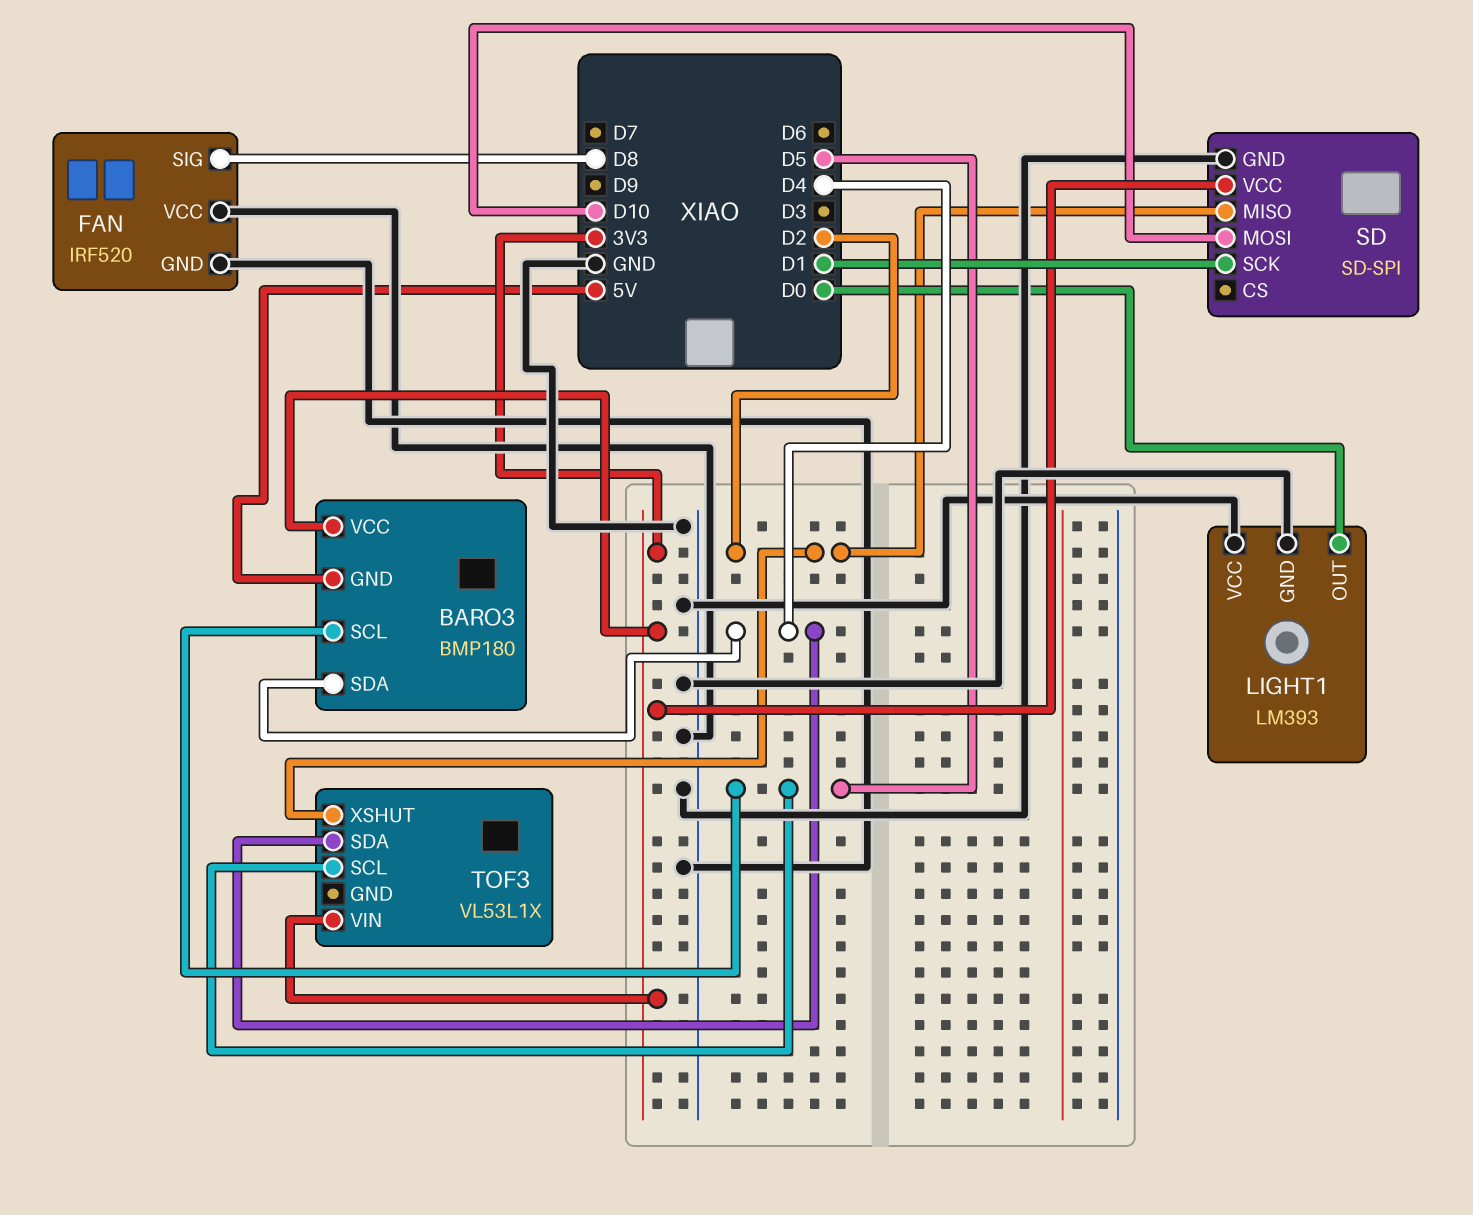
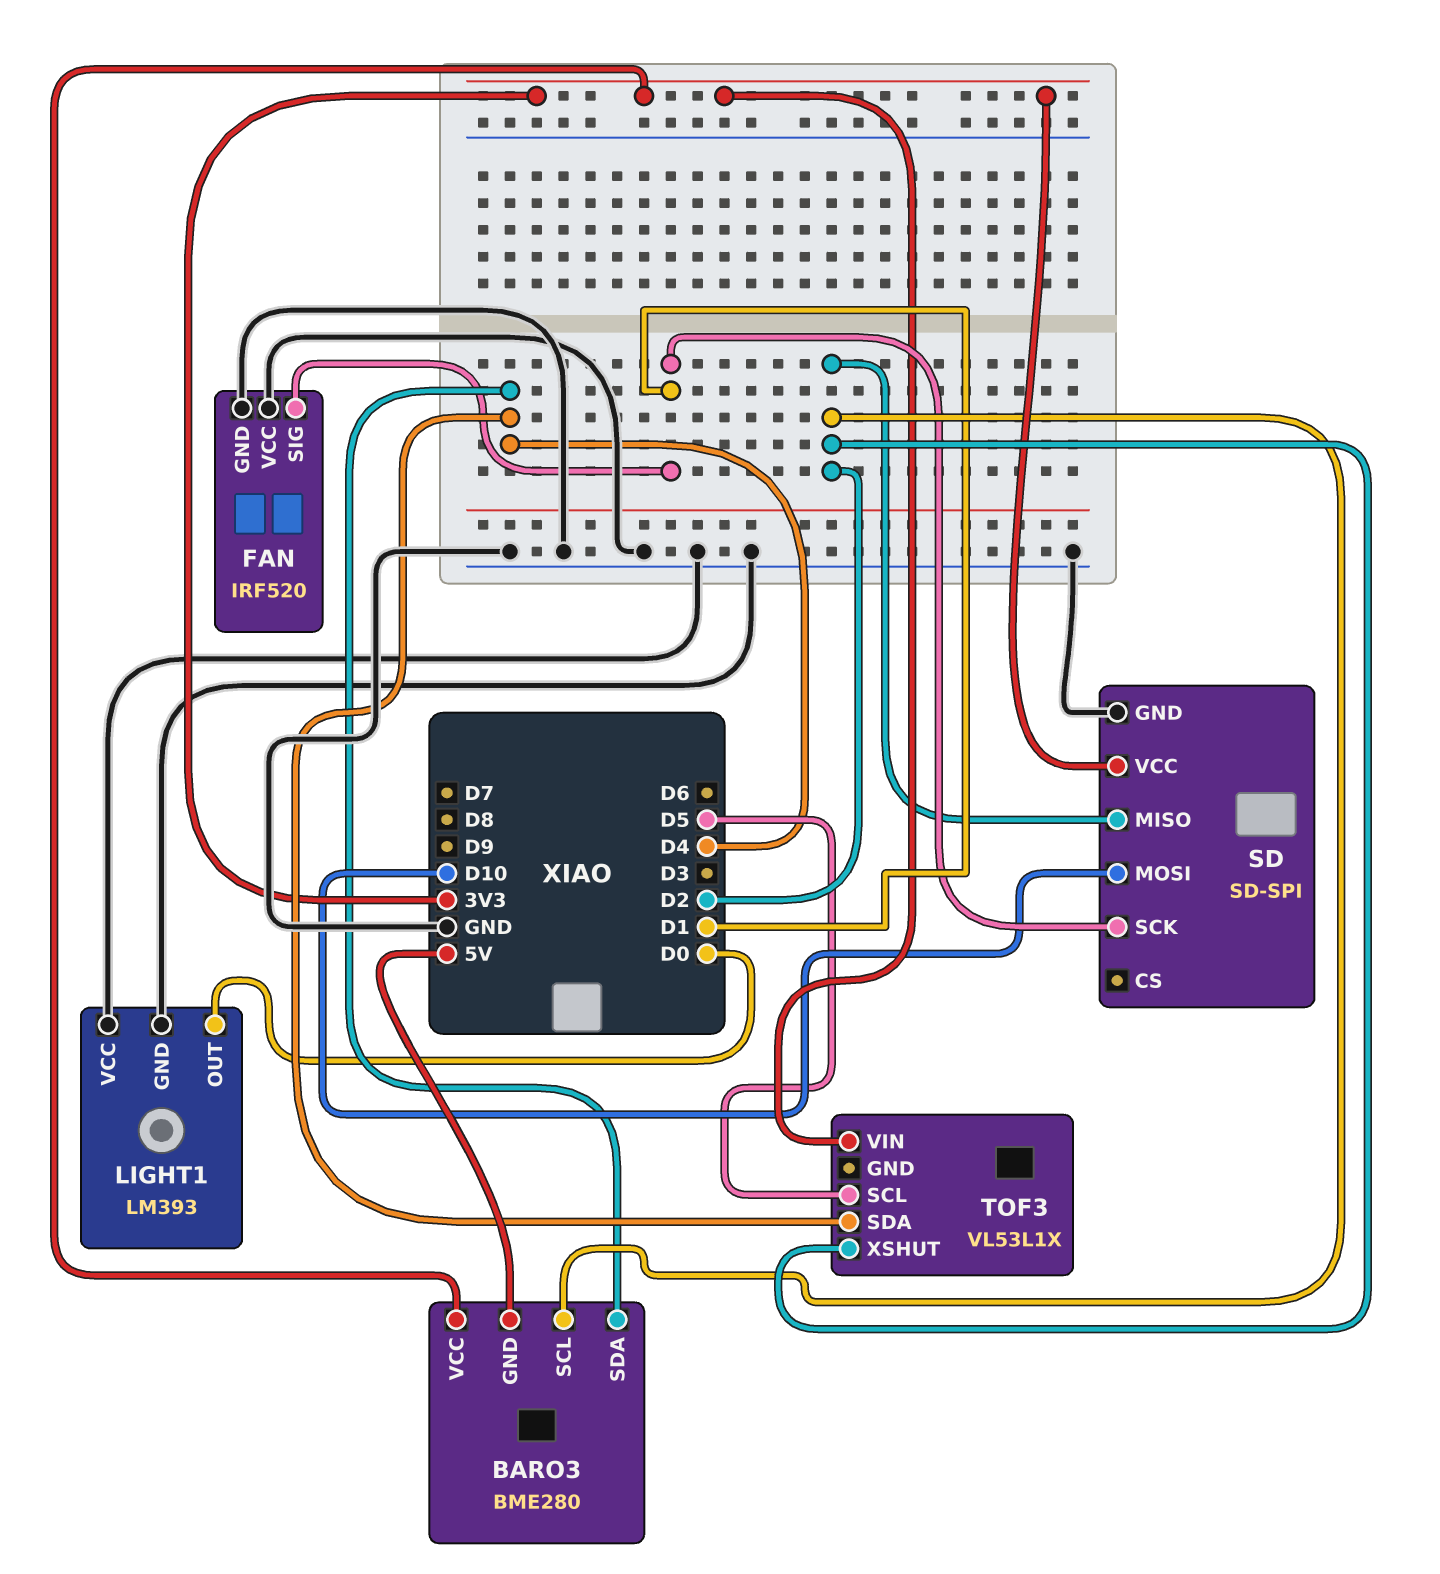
BARO3: BMP180 -> BME280
BARO3 pin SCL: D5 -> D2
FAN pin SIG: D8 -> D1

